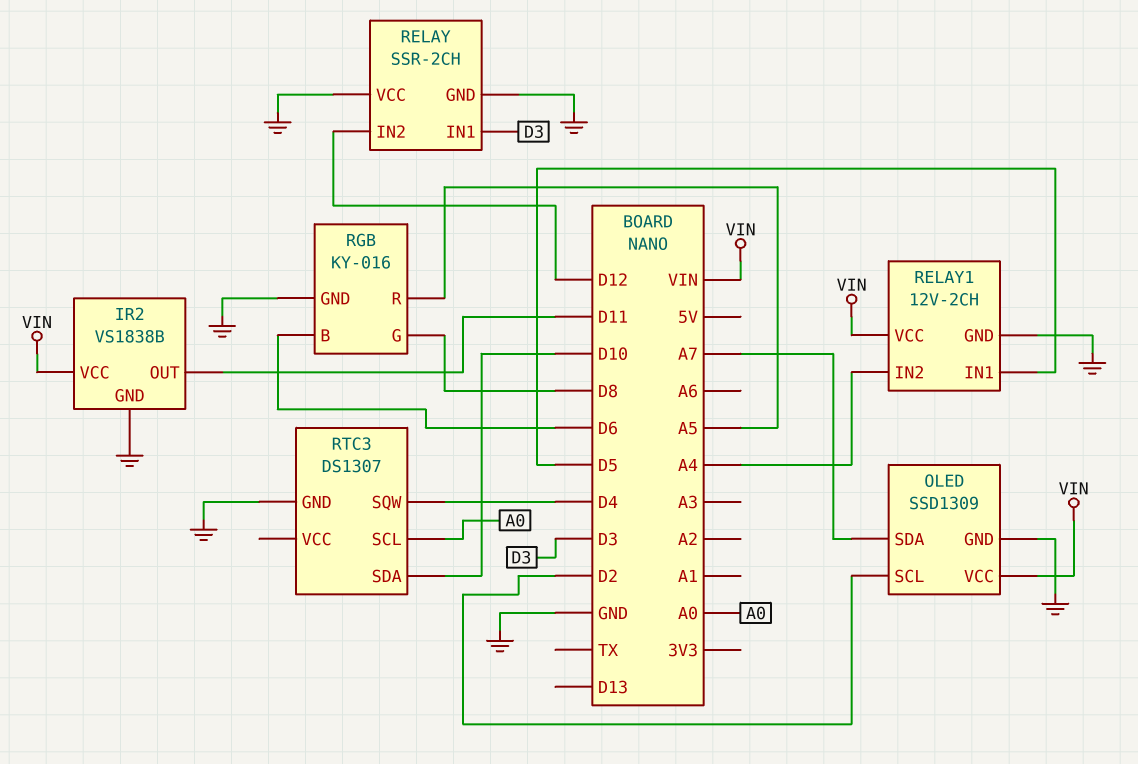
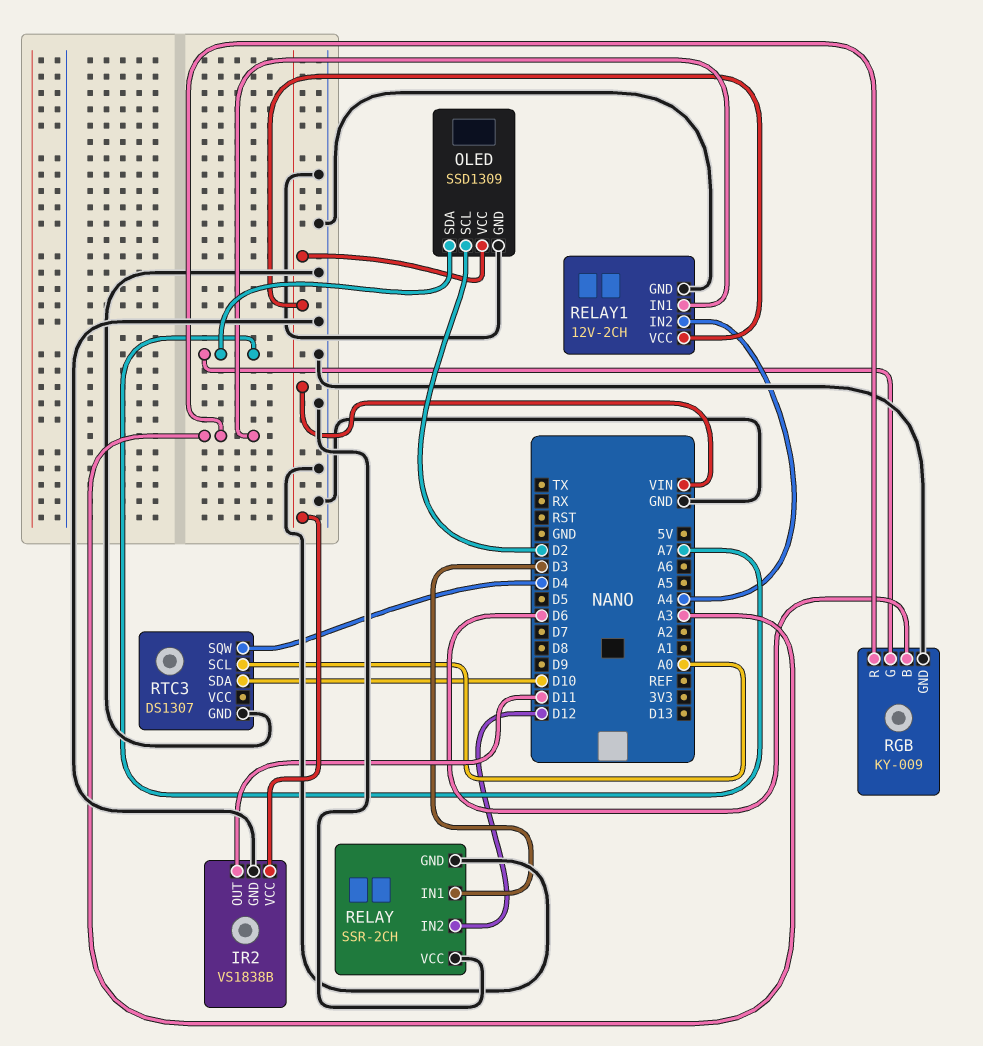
RELAY1 pin IN1: D5 -> A3
RGB: KY-016 -> KY-009
RGB pin G: D8 -> A7
RGB pin R: A5 -> A3

